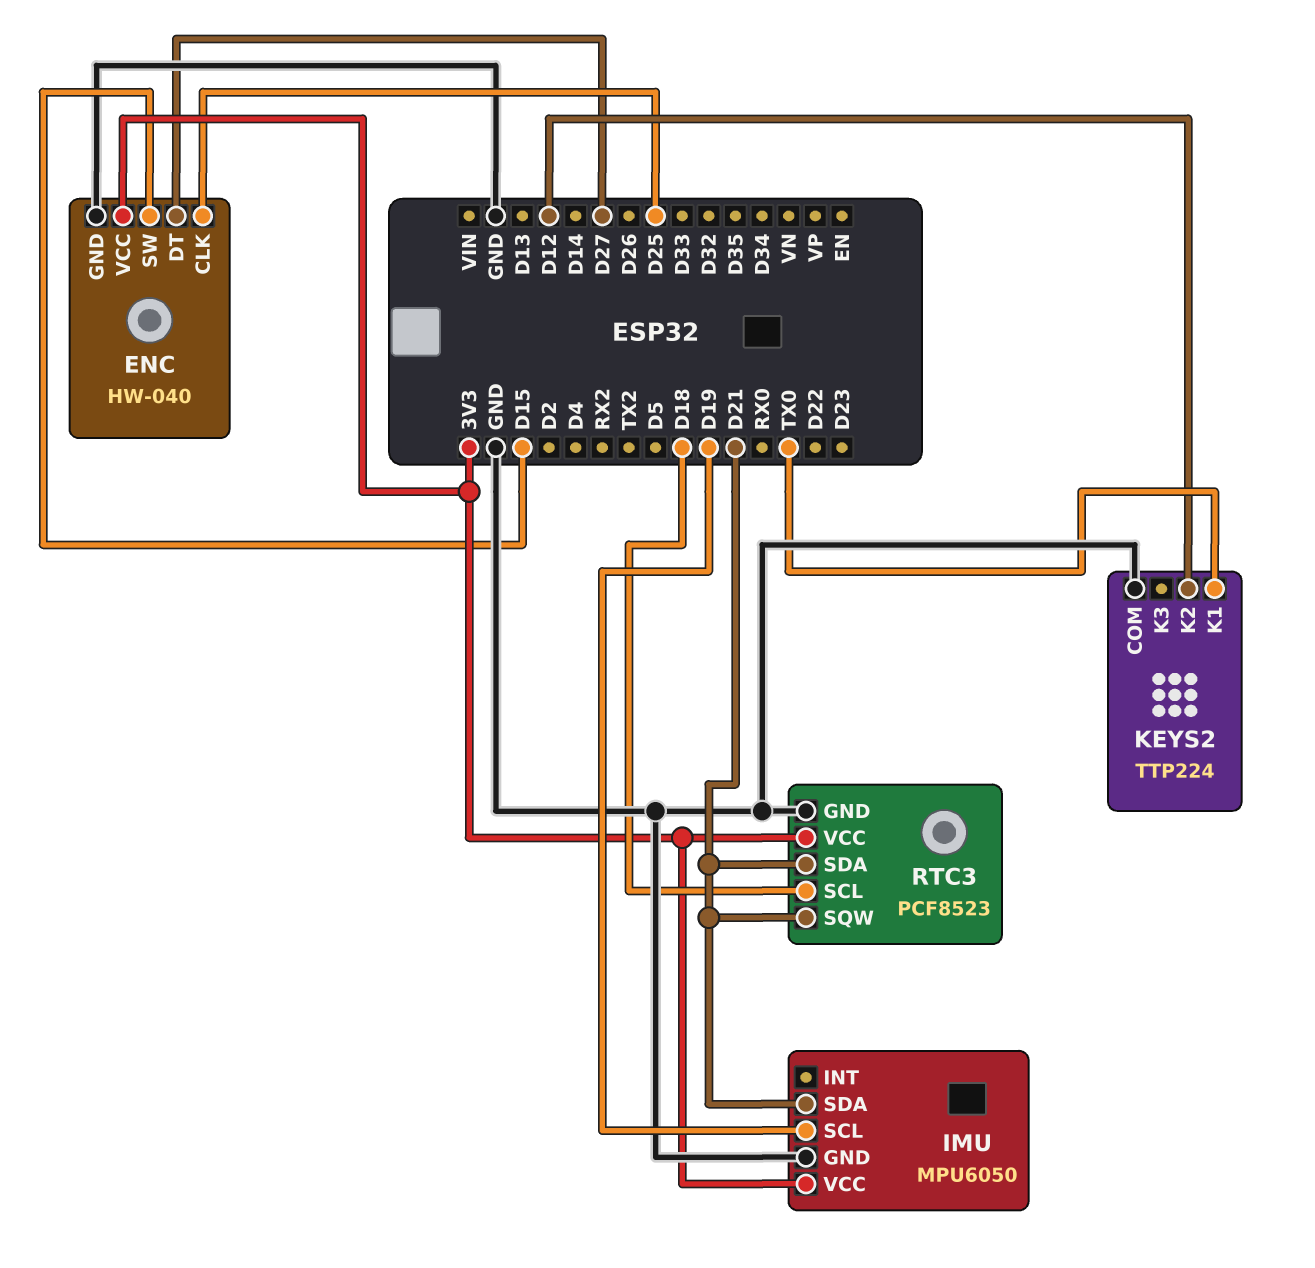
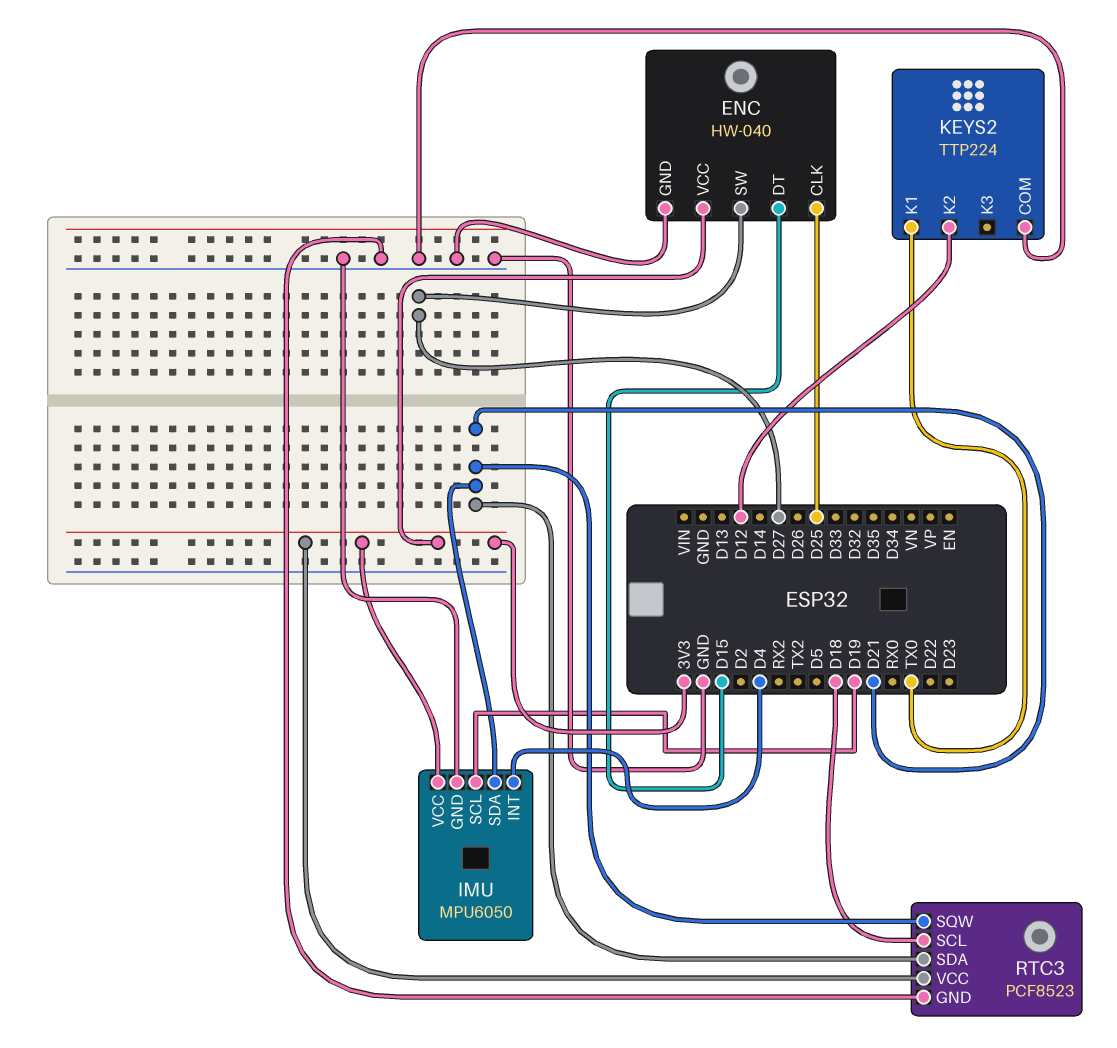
ENC pin DT: D27 -> D15
ENC pin SW: D15 -> D27
IMU pin INT: none -> D4

